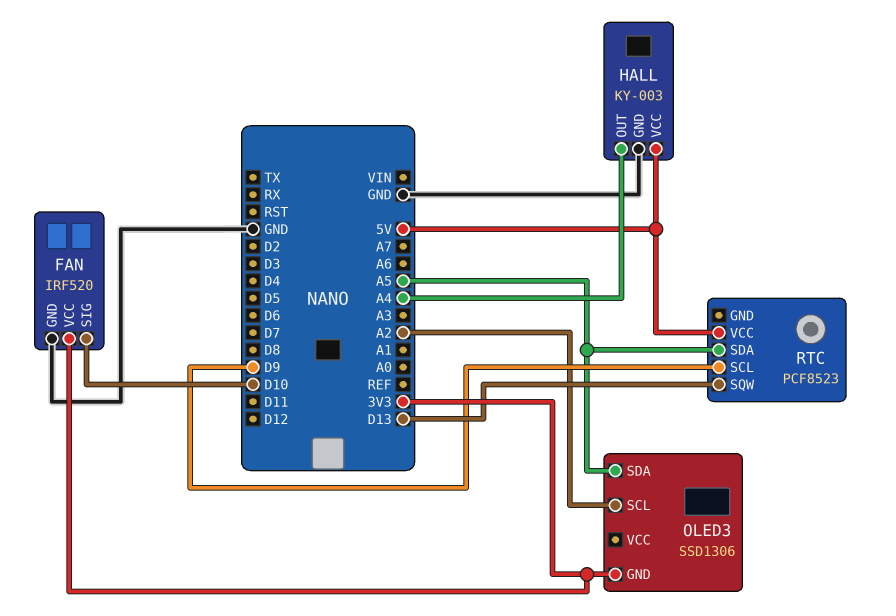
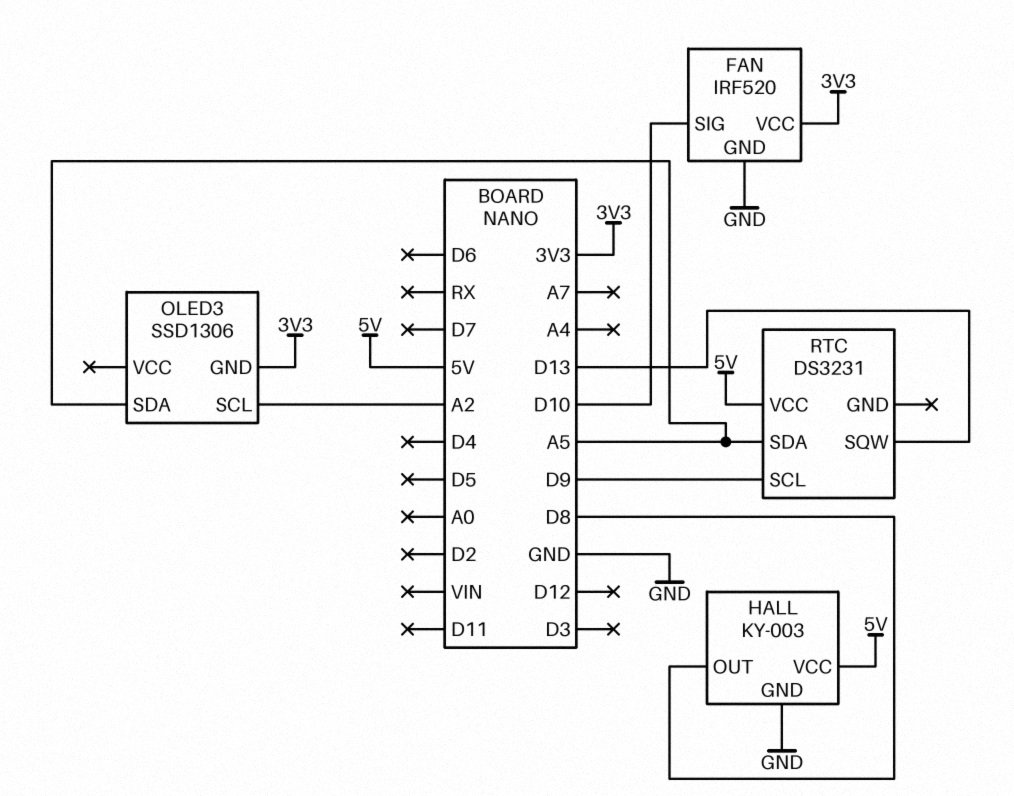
HALL pin OUT: A4 -> D8
RTC: PCF8523 -> DS3231

